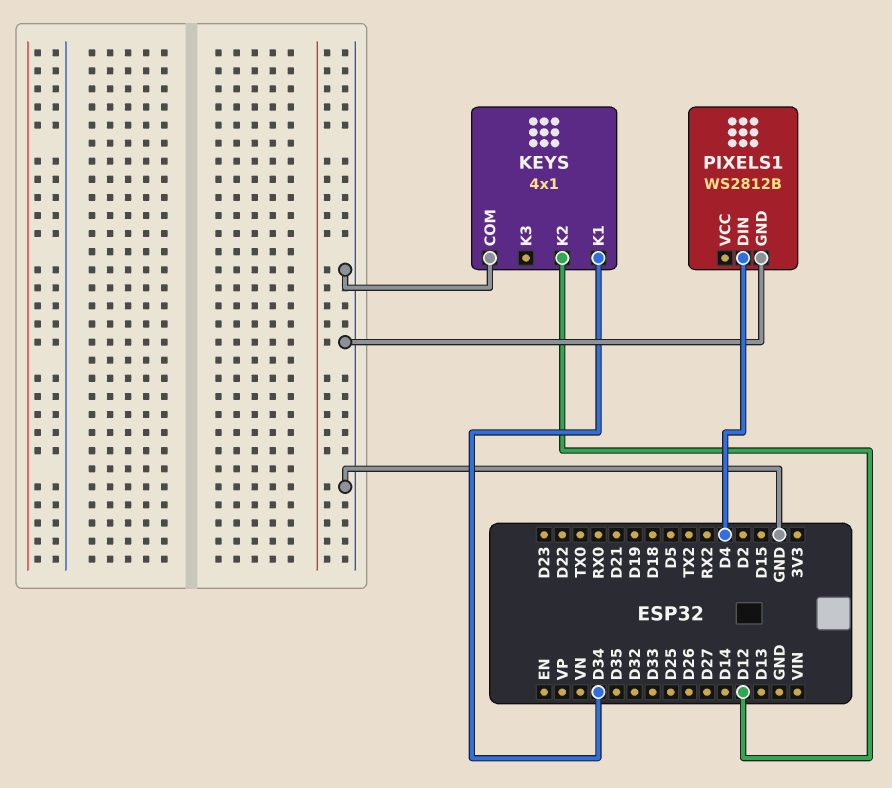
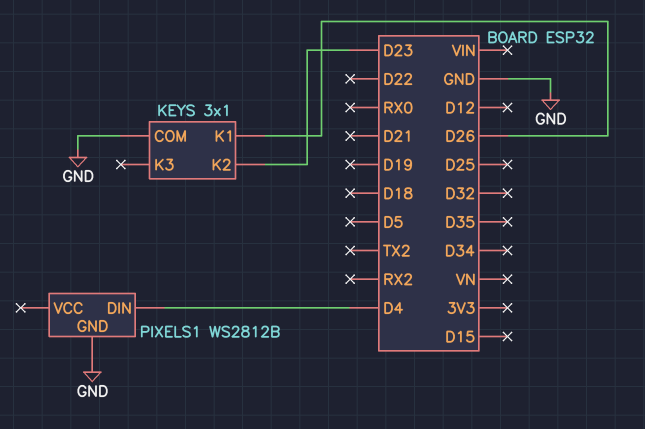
KEYS: 4x1 -> 3x1
KEYS pin K1: D34 -> D26
KEYS pin K2: D12 -> D23

